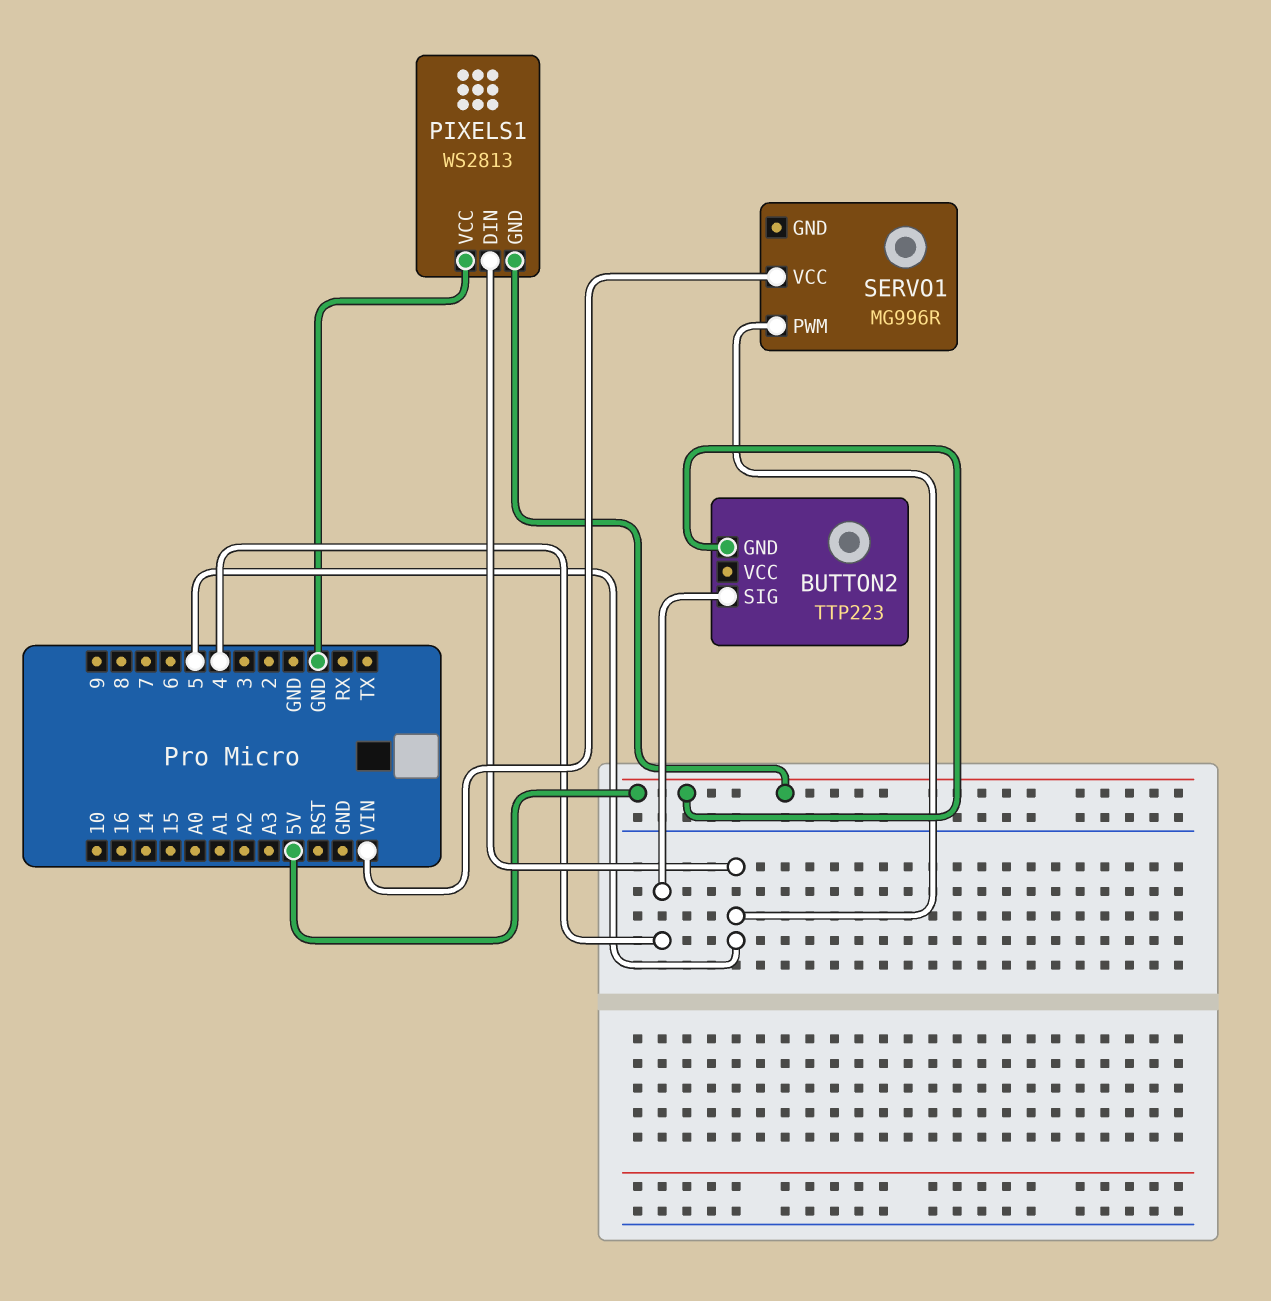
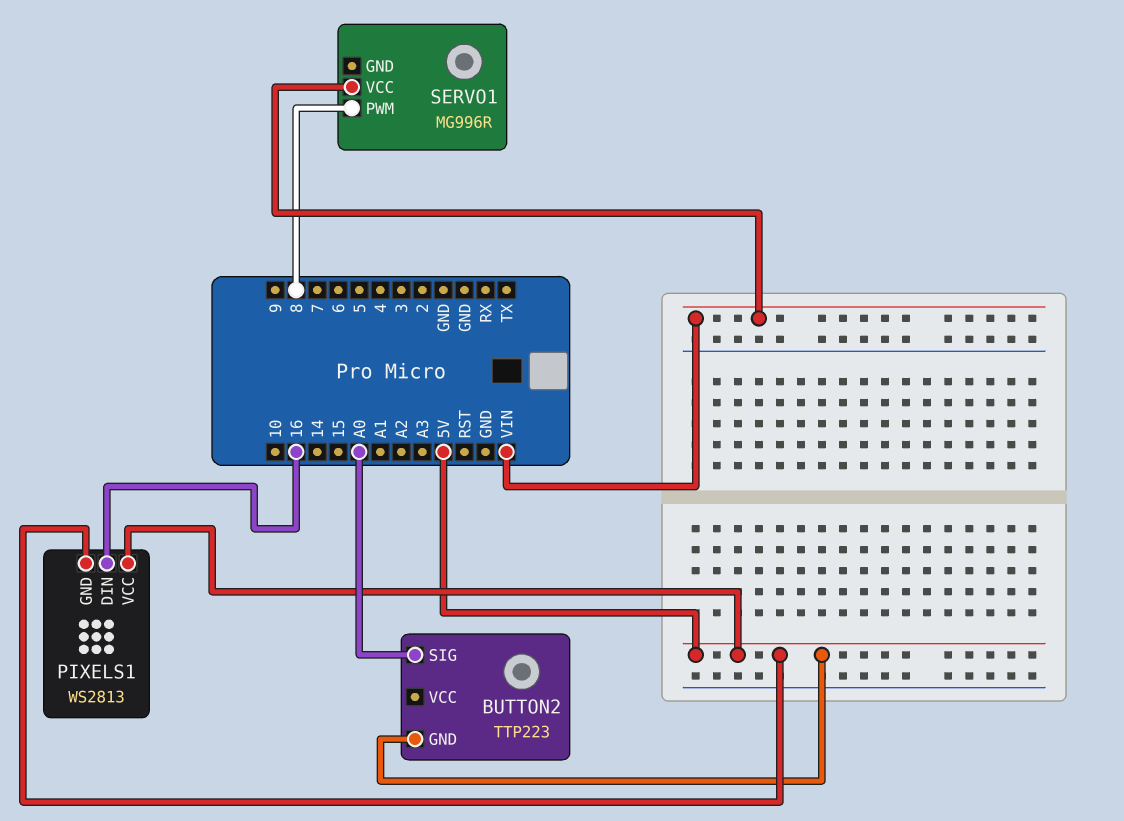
BUTTON2 pin SIG: 4 -> A0
PIXELS1 pin DIN: 5 -> 16
PIXELS1 pin VCC: GND -> 5V
SERVO1 pin PWM: 5 -> 8

